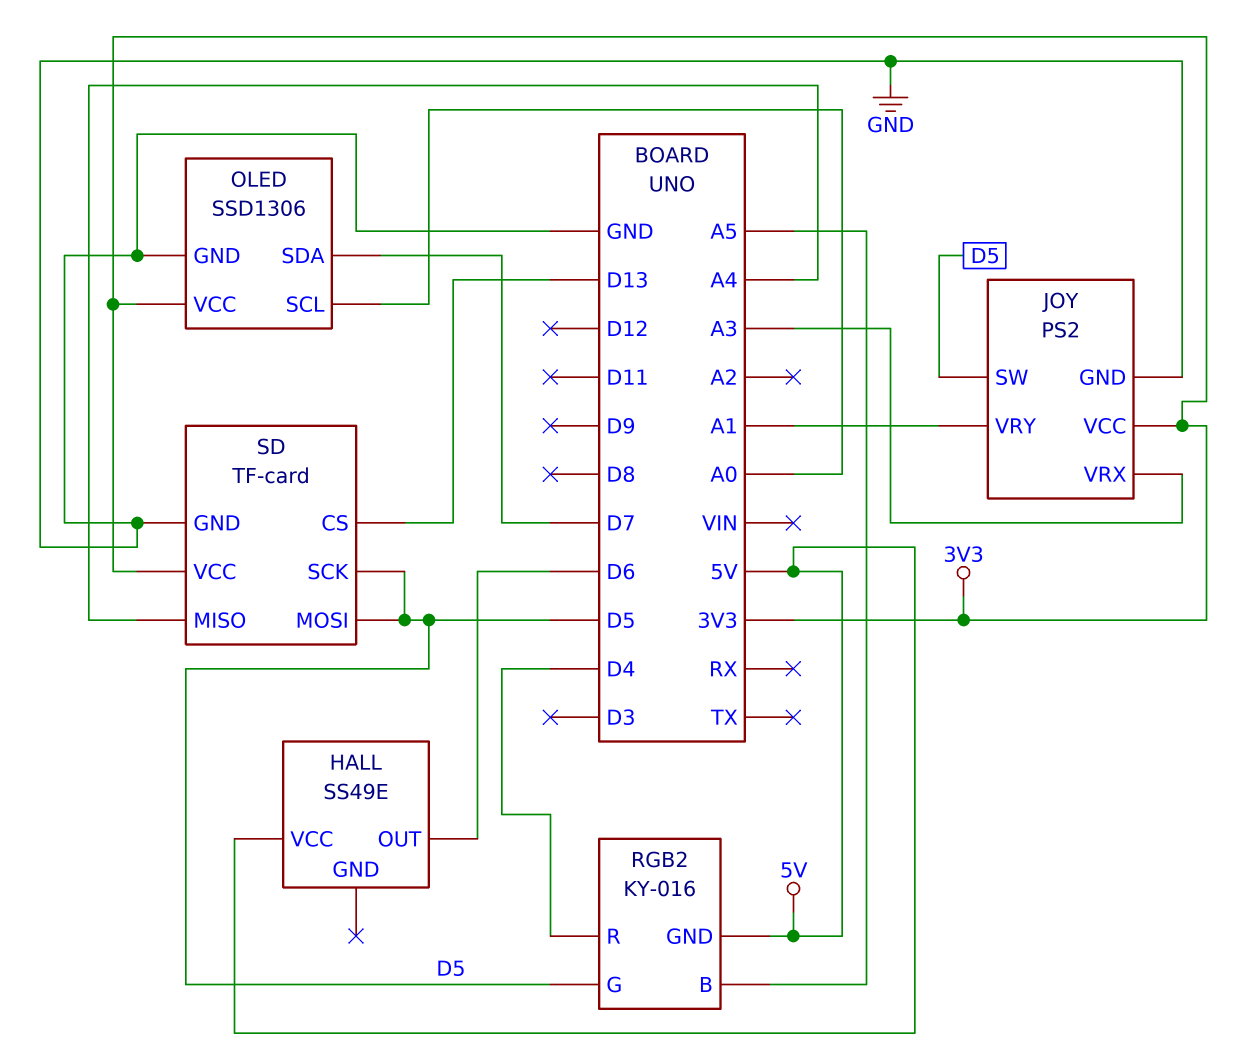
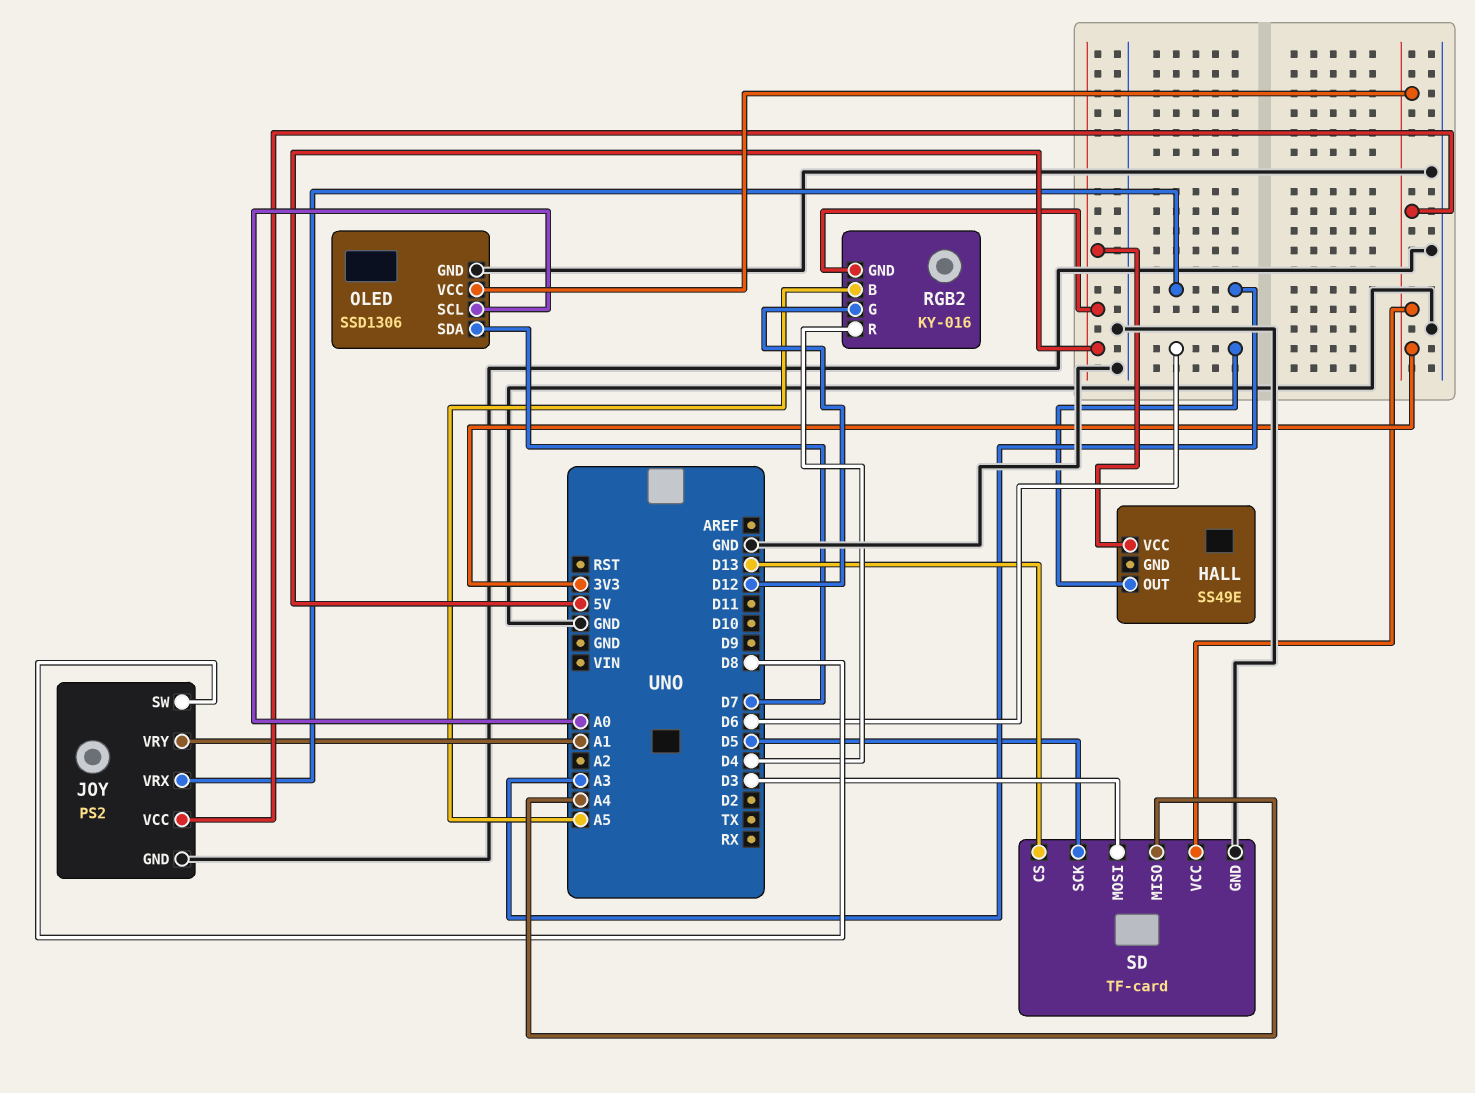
JOY pin SW: D5 -> D8
RGB2 pin G: D5 -> D12
SD pin MOSI: D5 -> D3

